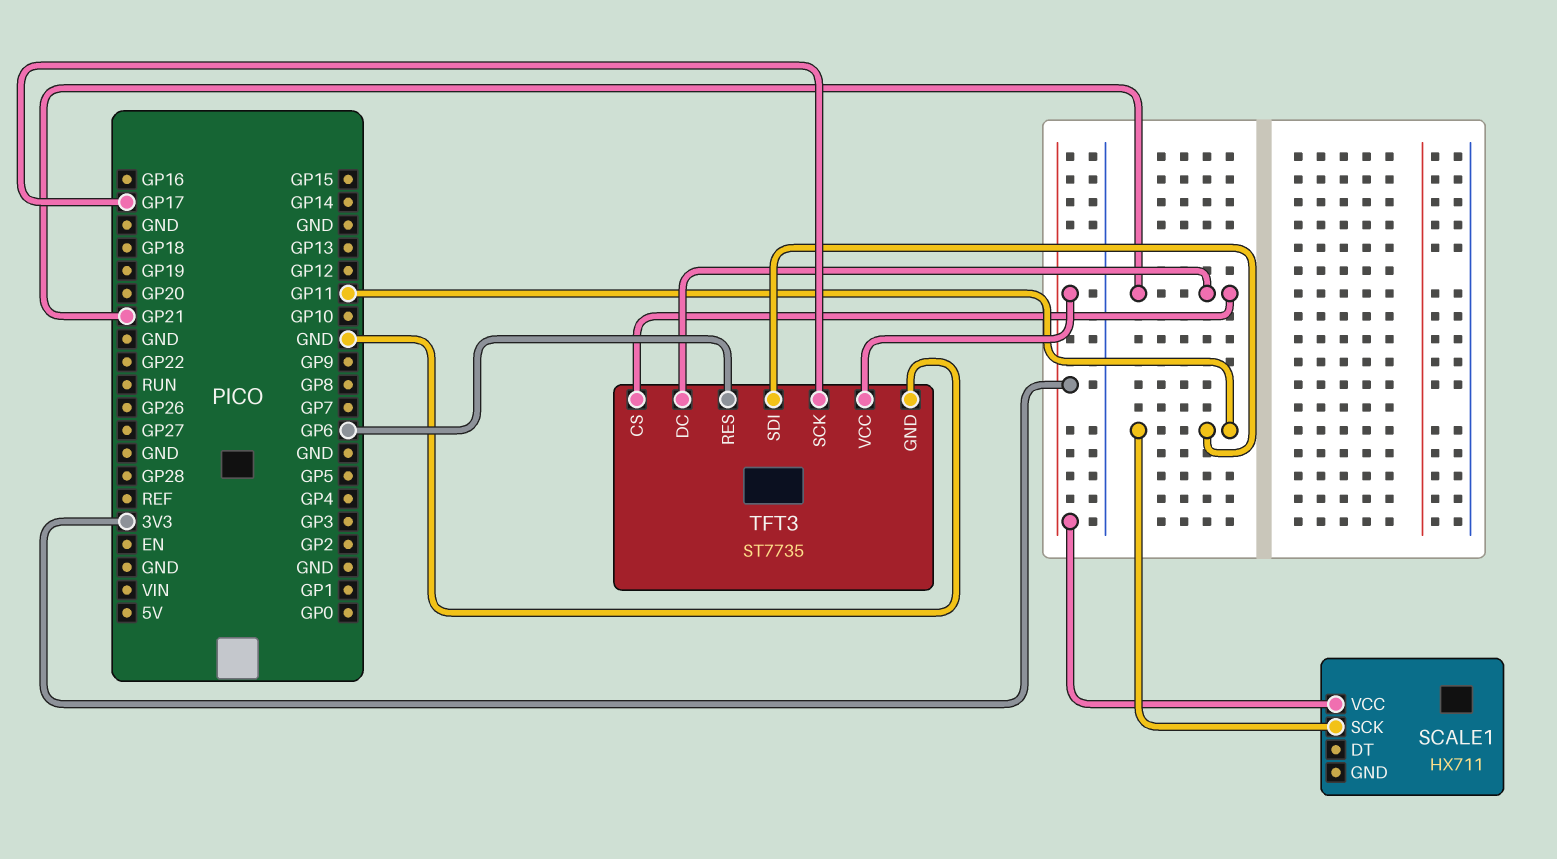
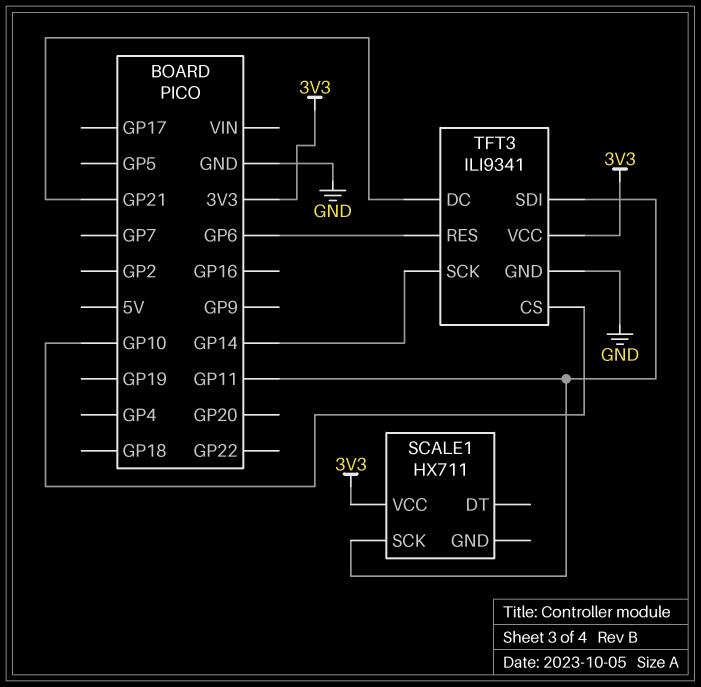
TFT3: ST7735 -> ILI9341
TFT3 pin CS: GP21 -> GP10
TFT3 pin SCK: GP17 -> GP14

